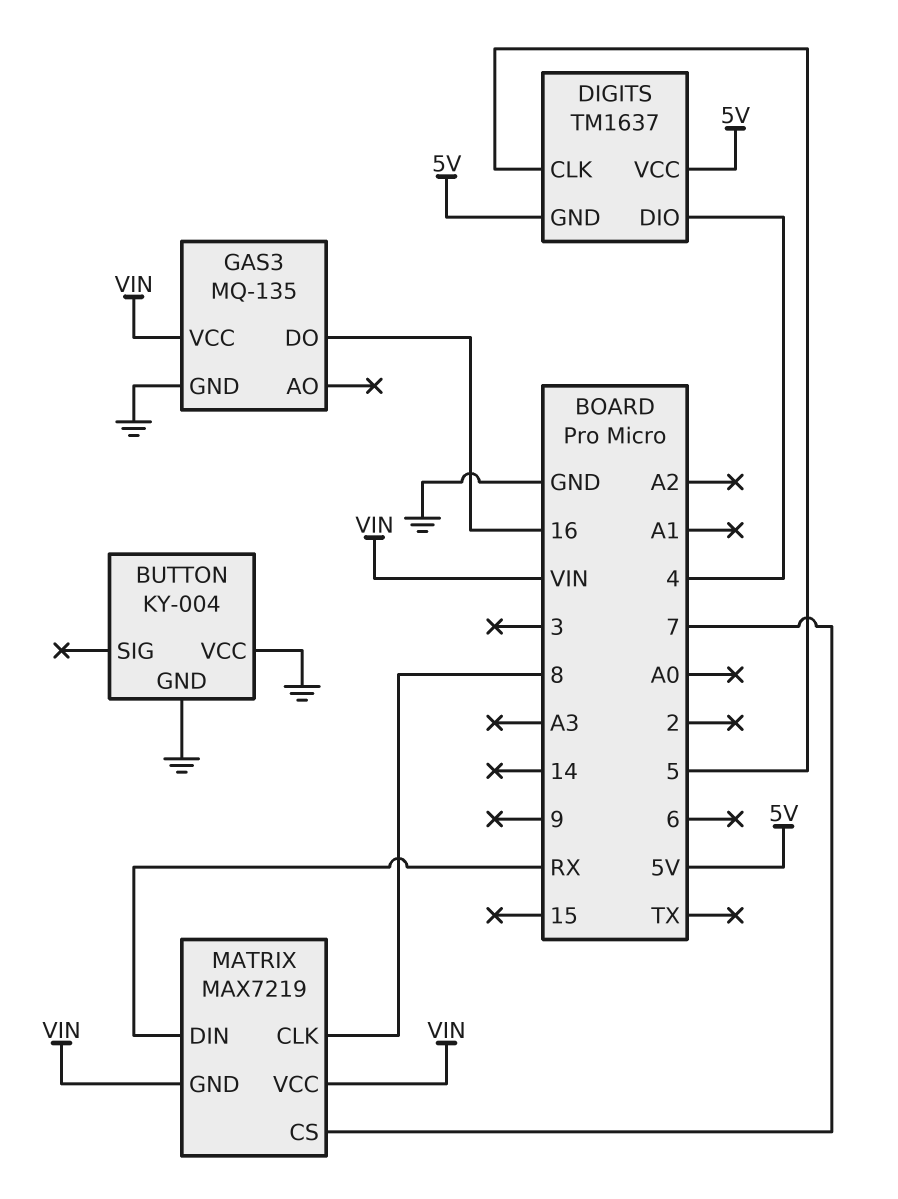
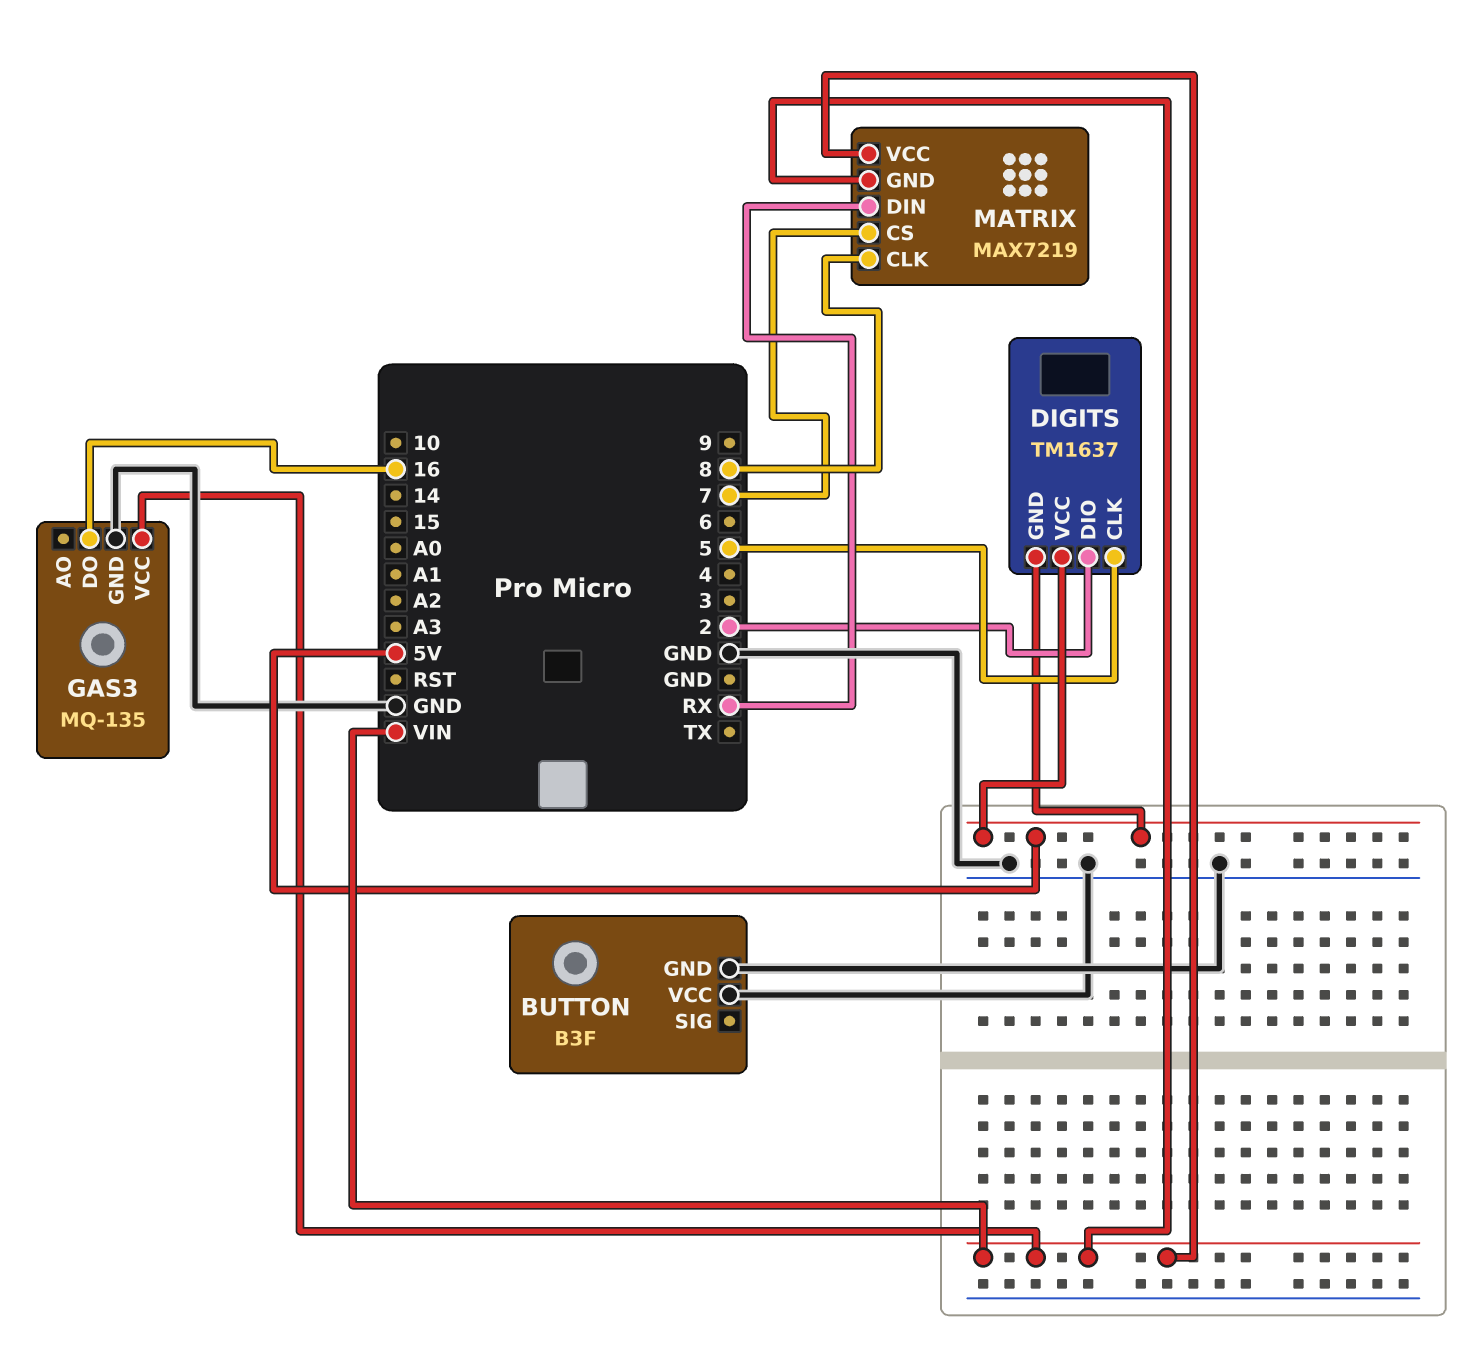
BUTTON: KY-004 -> B3F
DIGITS pin DIO: 4 -> 2

